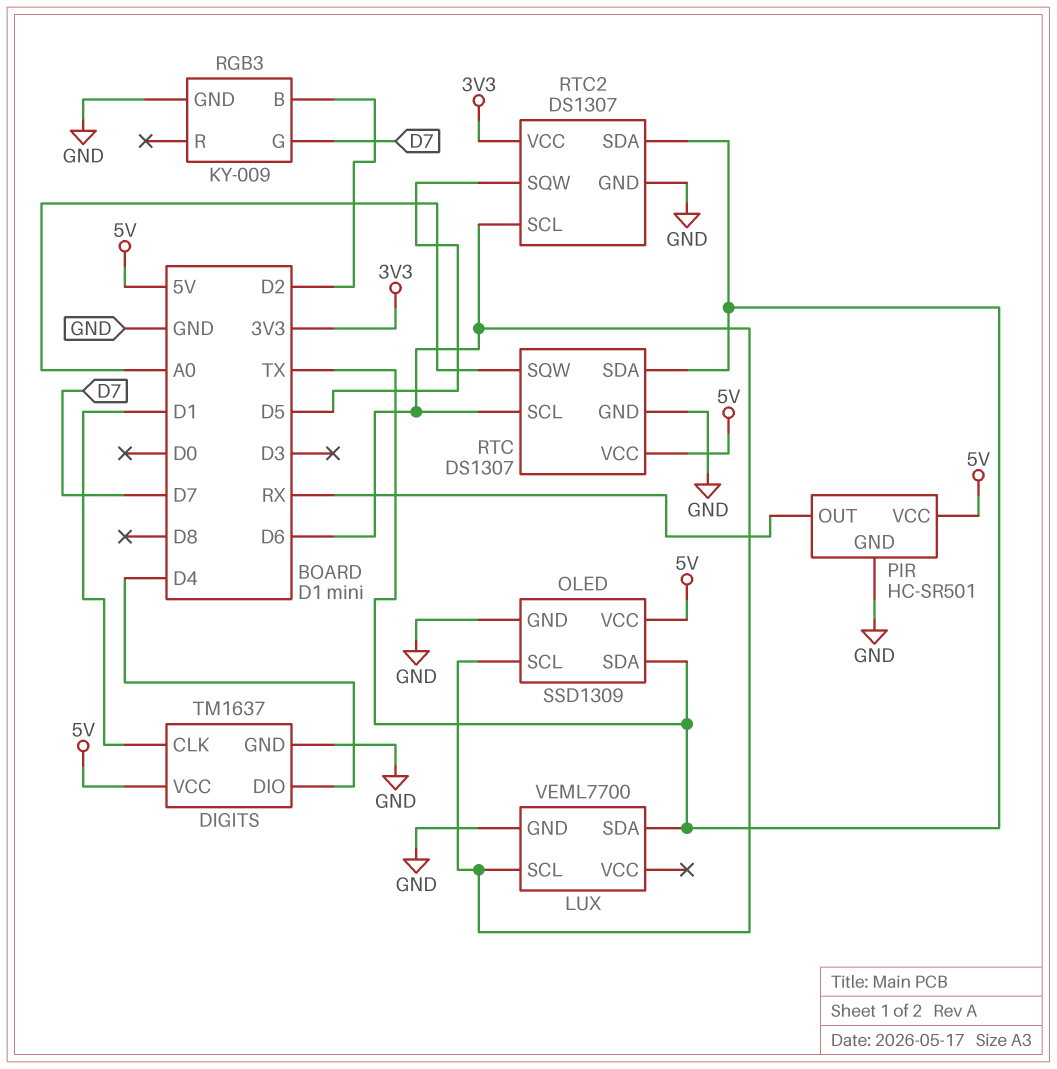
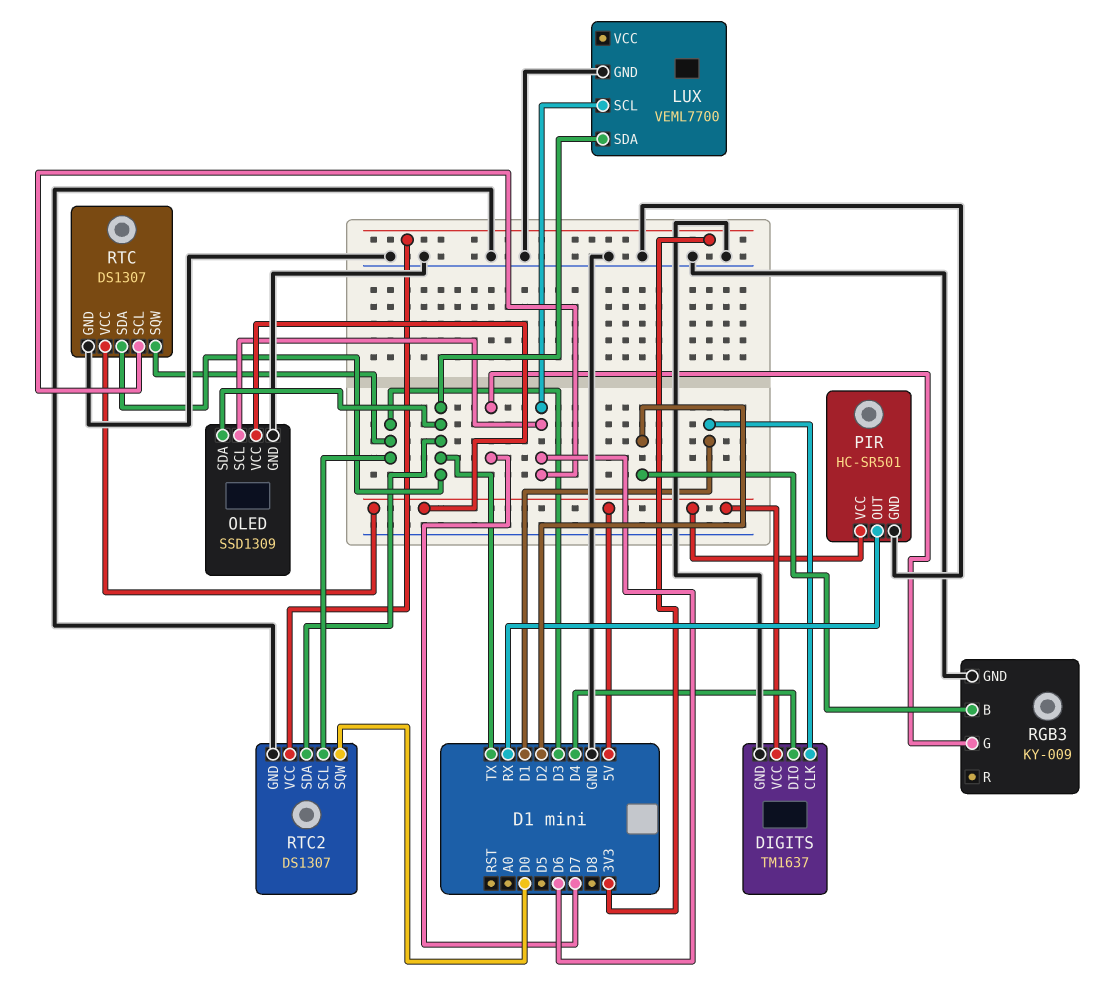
RTC pin SQW: A0 -> D3
RTC2 pin SCL: D6 -> D3
RTC2 pin SQW: D5 -> D0

